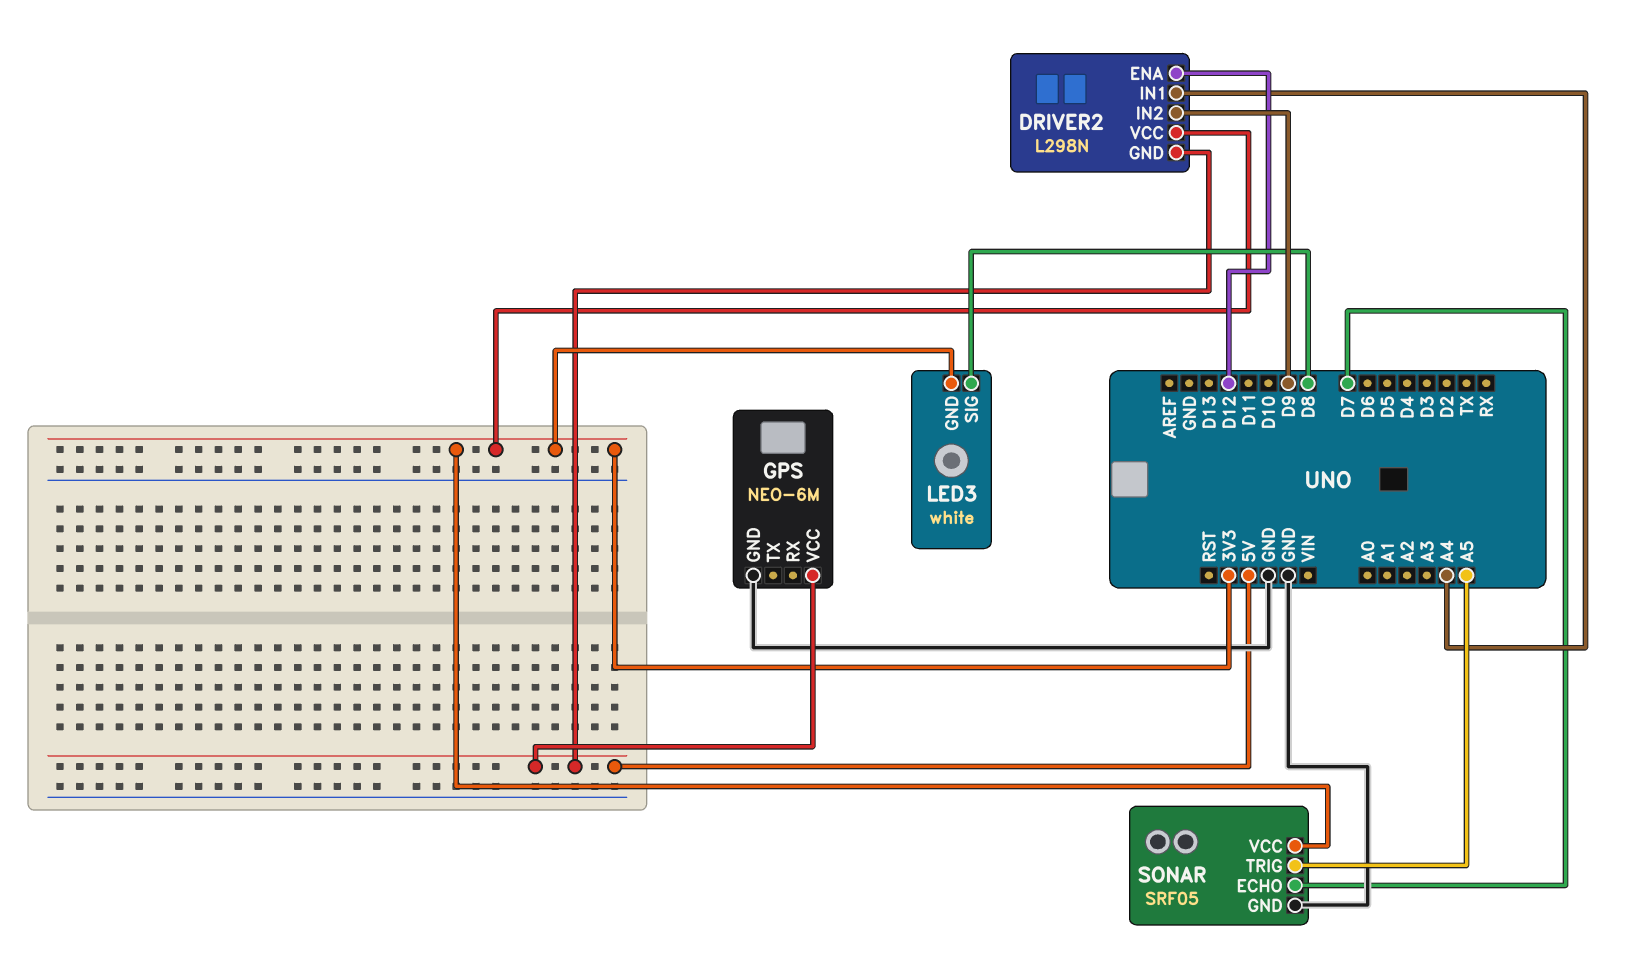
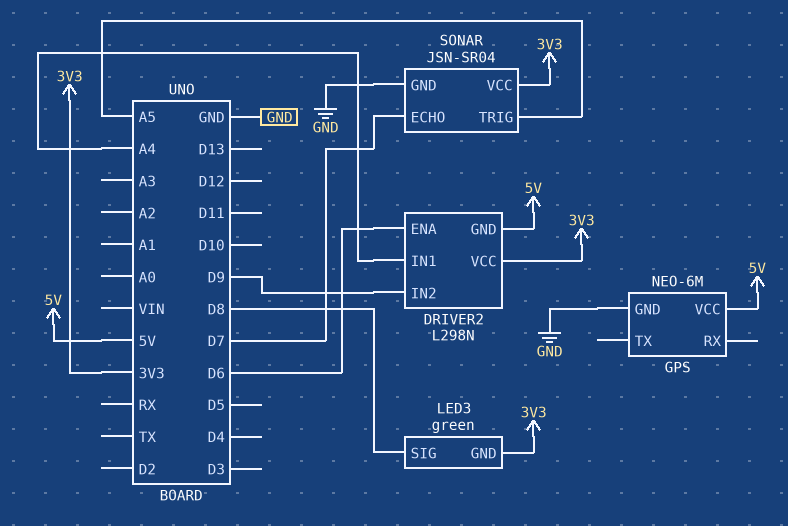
DRIVER2 pin ENA: D12 -> D6
LED3: white -> green
SONAR: SRF05 -> JSN-SR04

